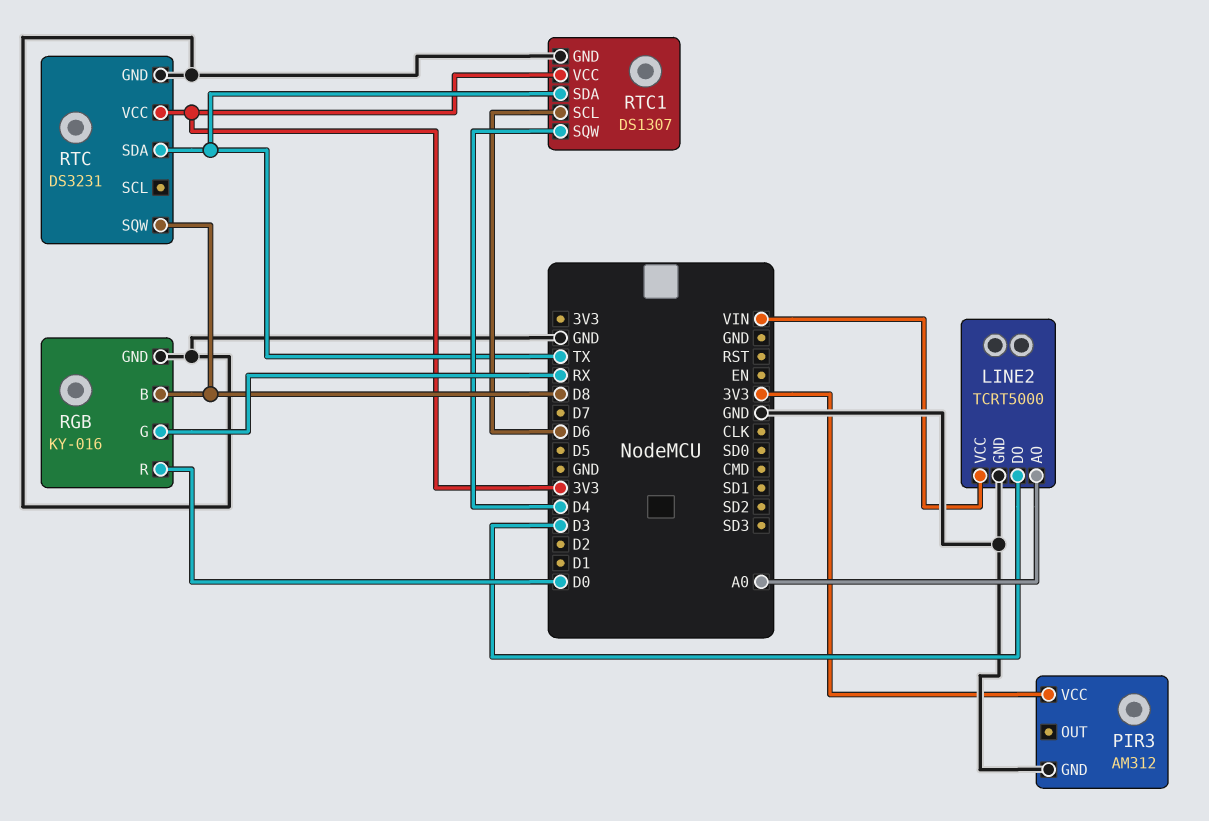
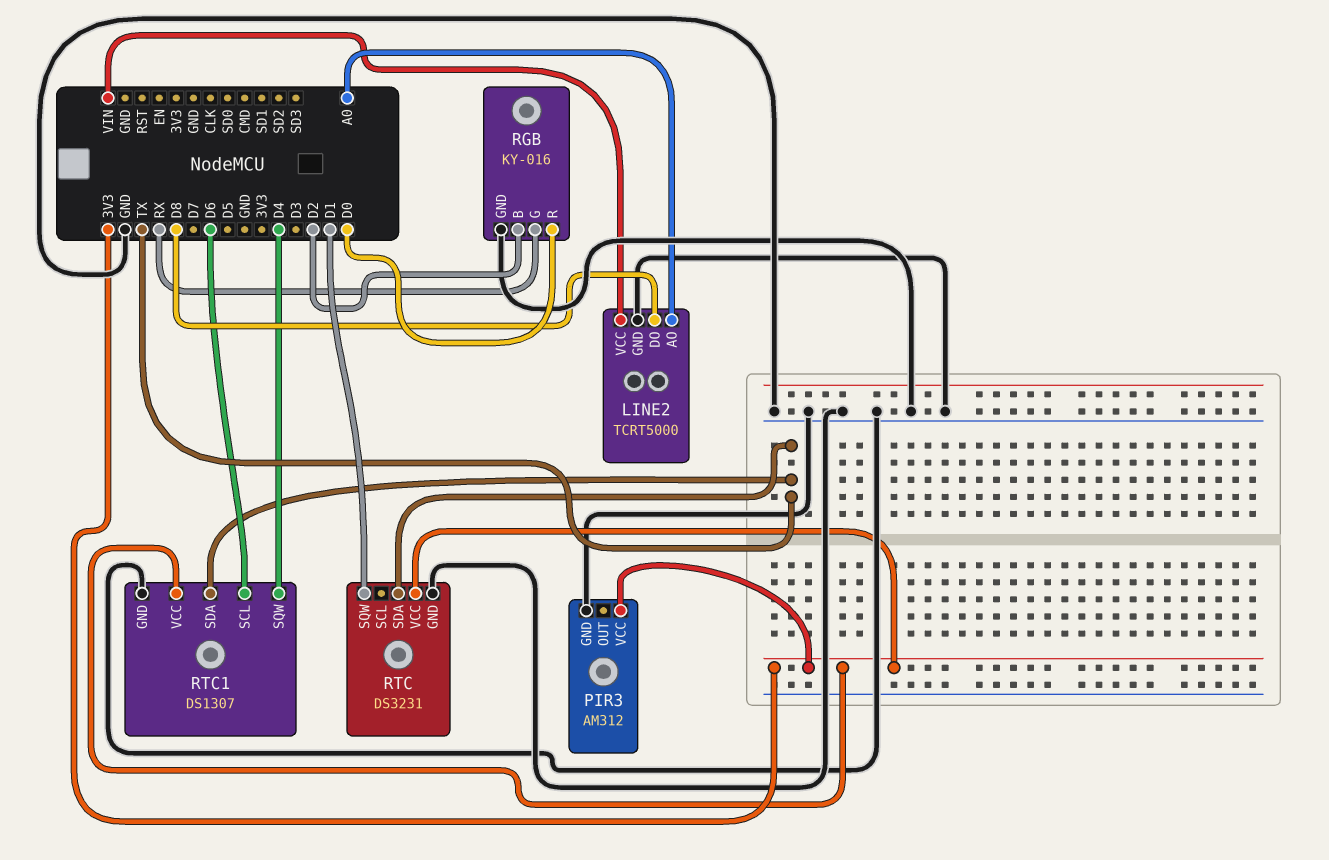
LINE2 pin DO: D3 -> D8
RGB pin B: D8 -> D2
RTC pin SQW: D8 -> D1

